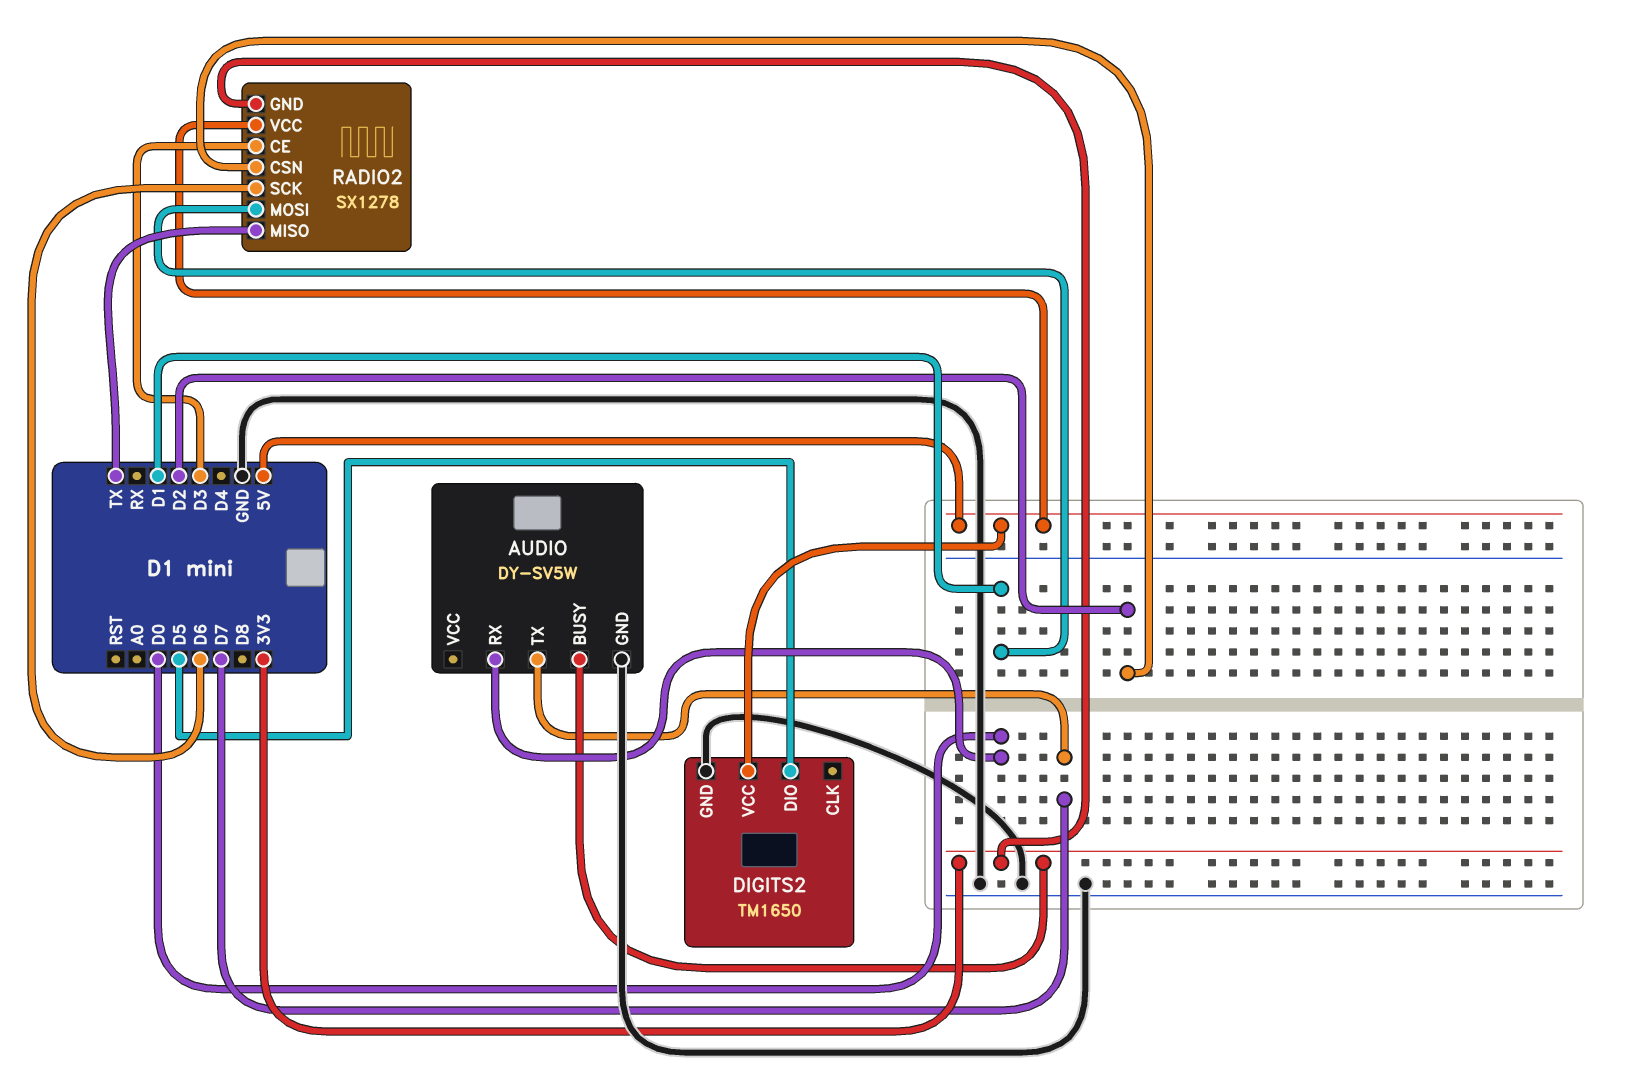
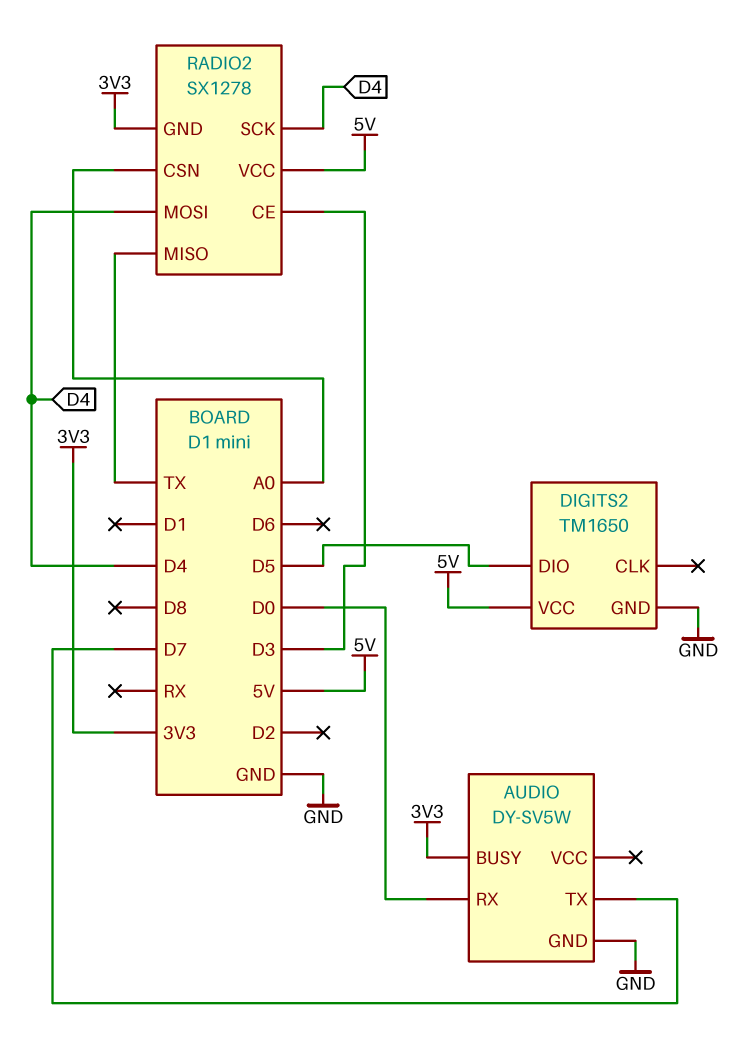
RADIO2 pin CSN: D2 -> A0
RADIO2 pin MOSI: D1 -> D4
RADIO2 pin SCK: D6 -> D4

